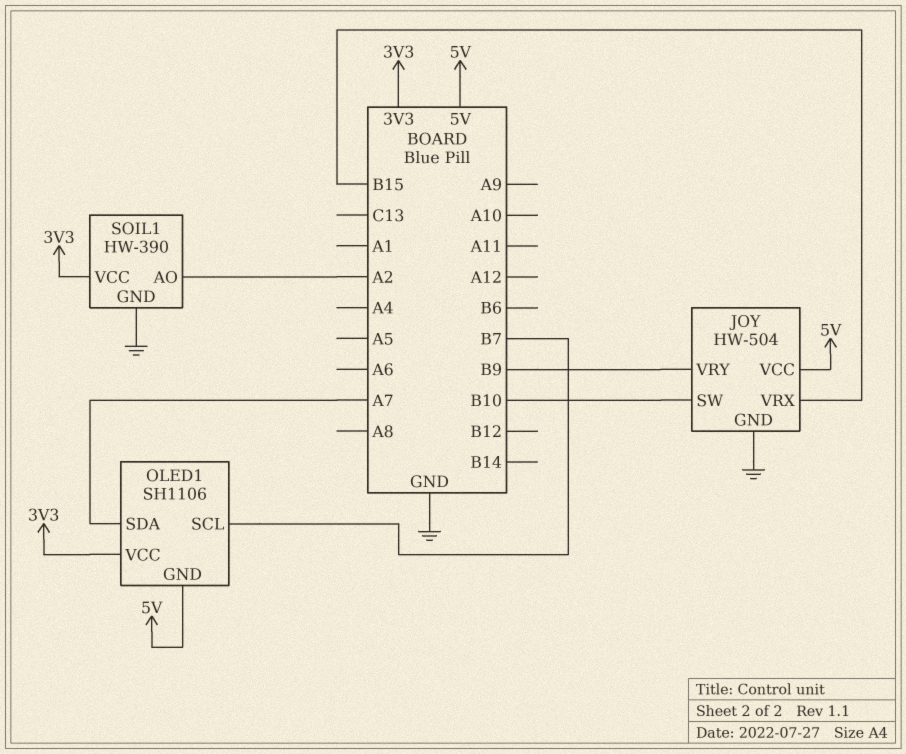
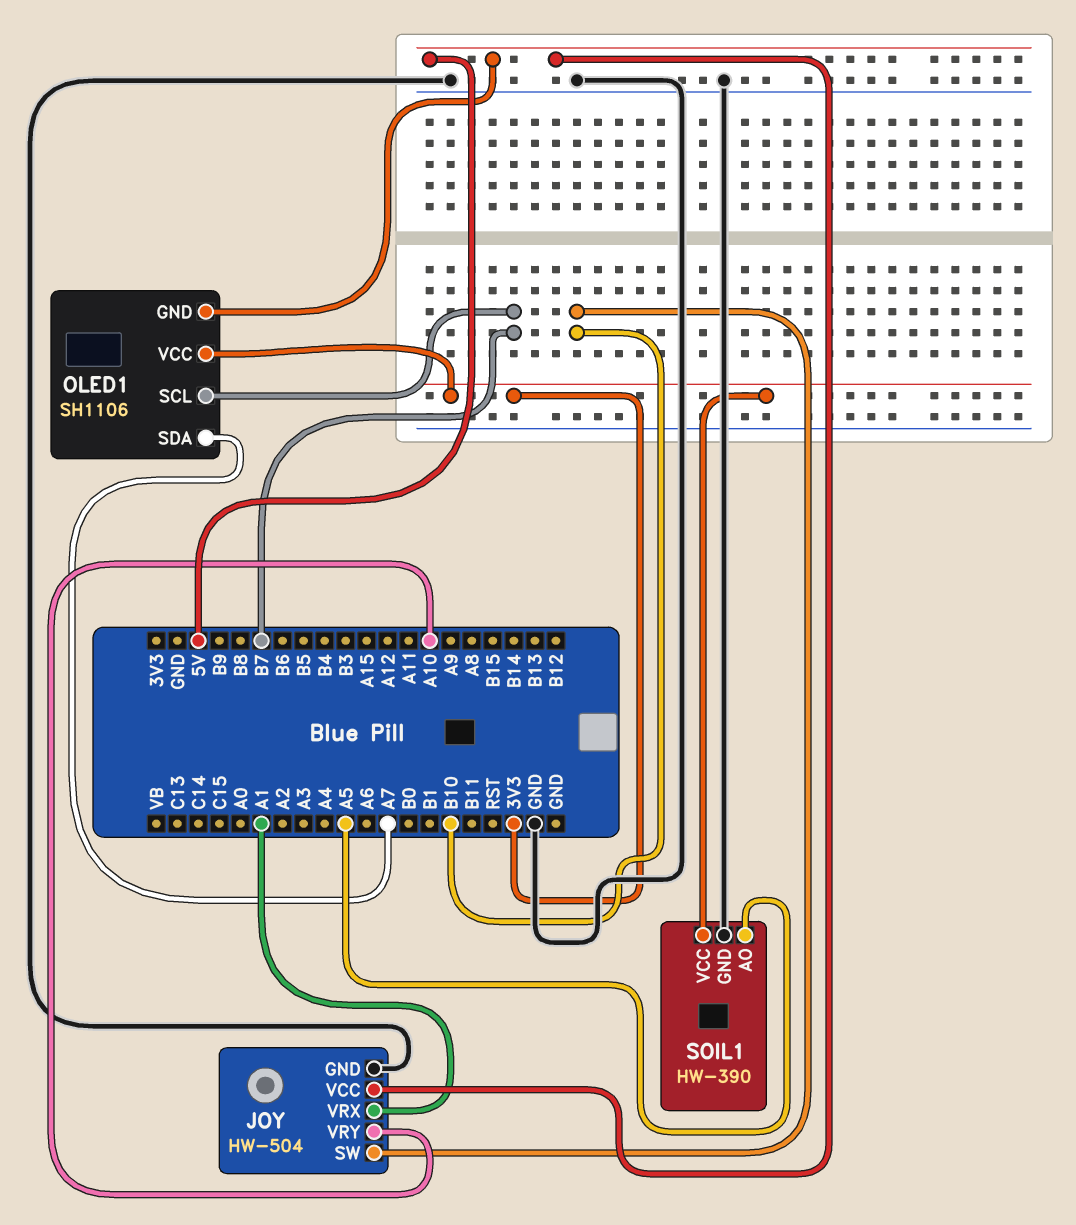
JOY pin VRX: B15 -> A1
JOY pin VRY: B9 -> A10
SOIL1 pin AO: A2 -> A5

